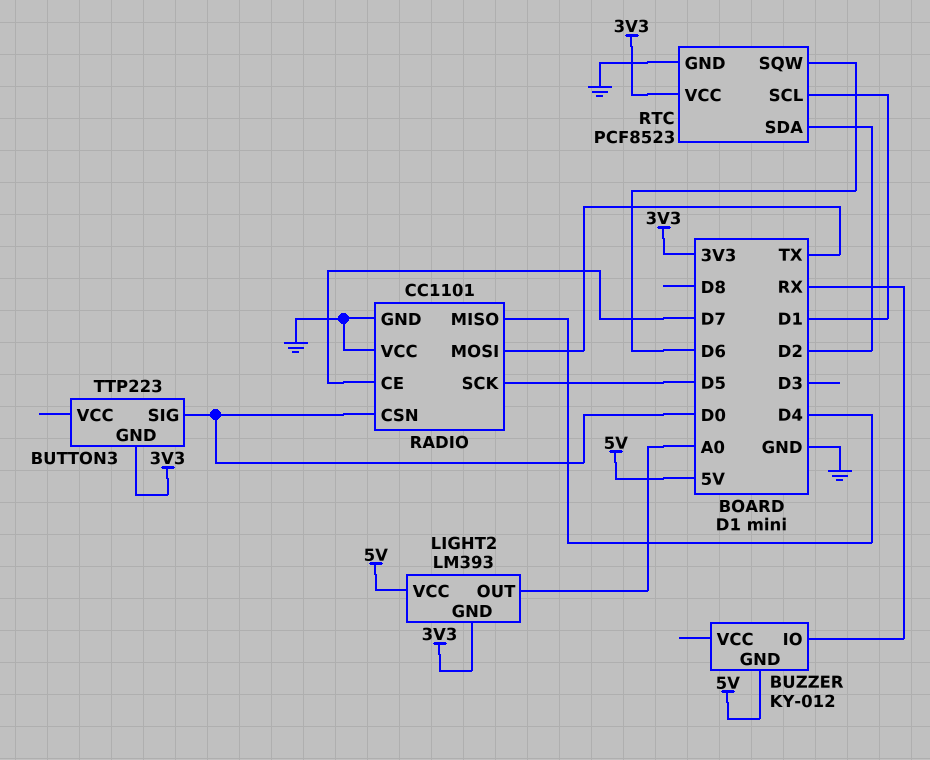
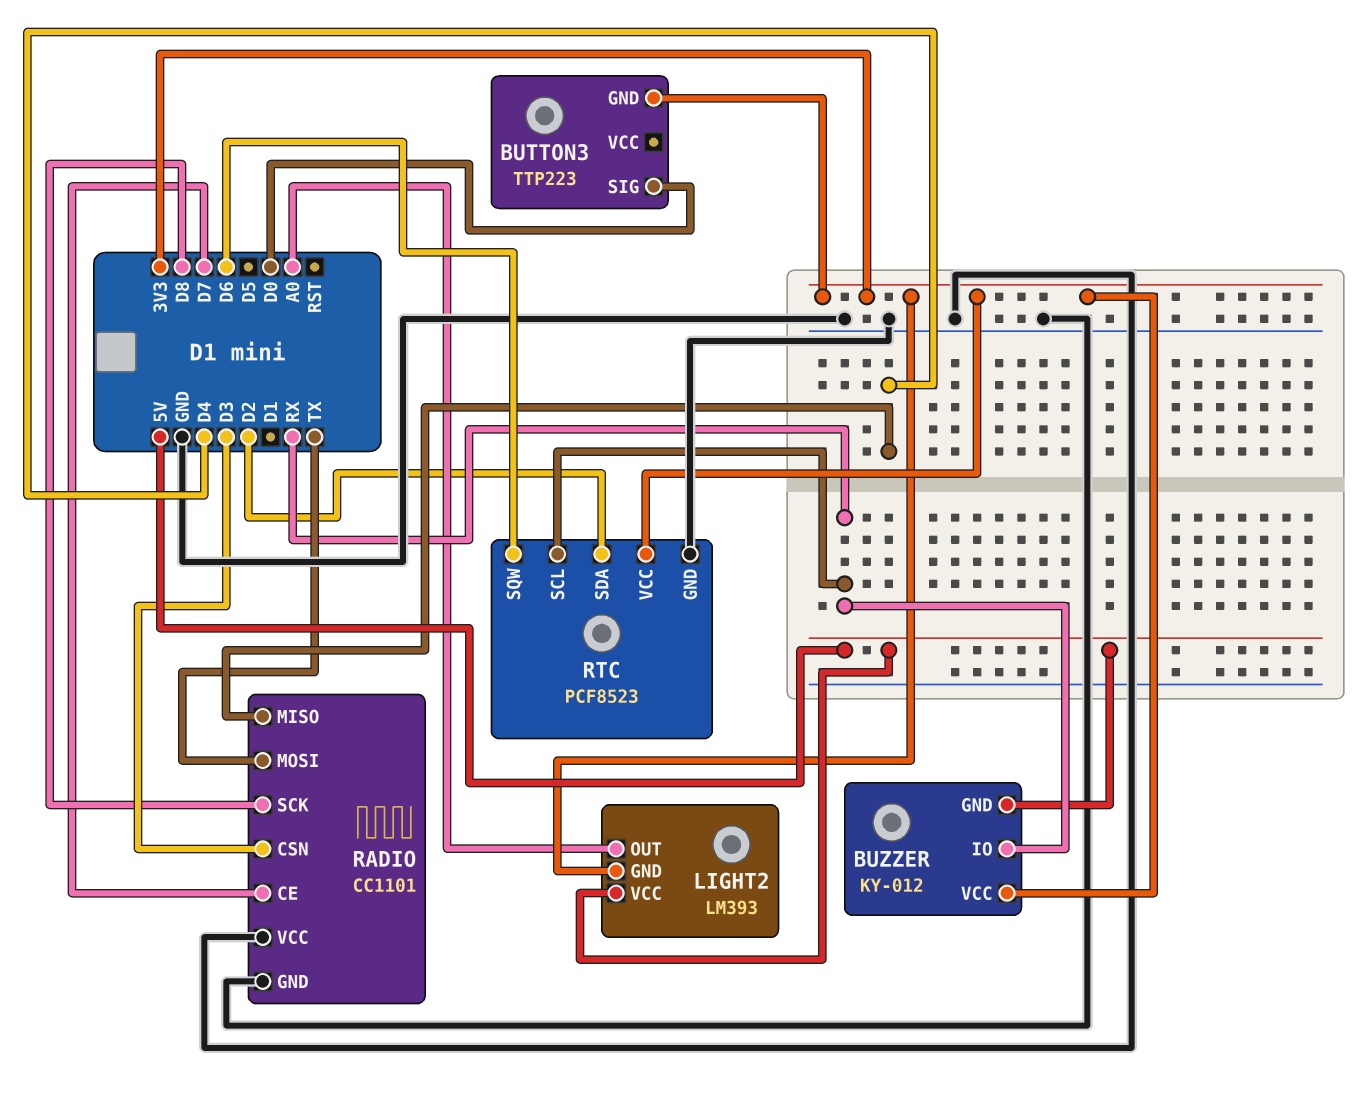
BUZZER pin VCC: none -> 3V3
RADIO pin CSN: D0 -> D3
RADIO pin SCK: D5 -> D8
RTC pin SCL: D1 -> RX

